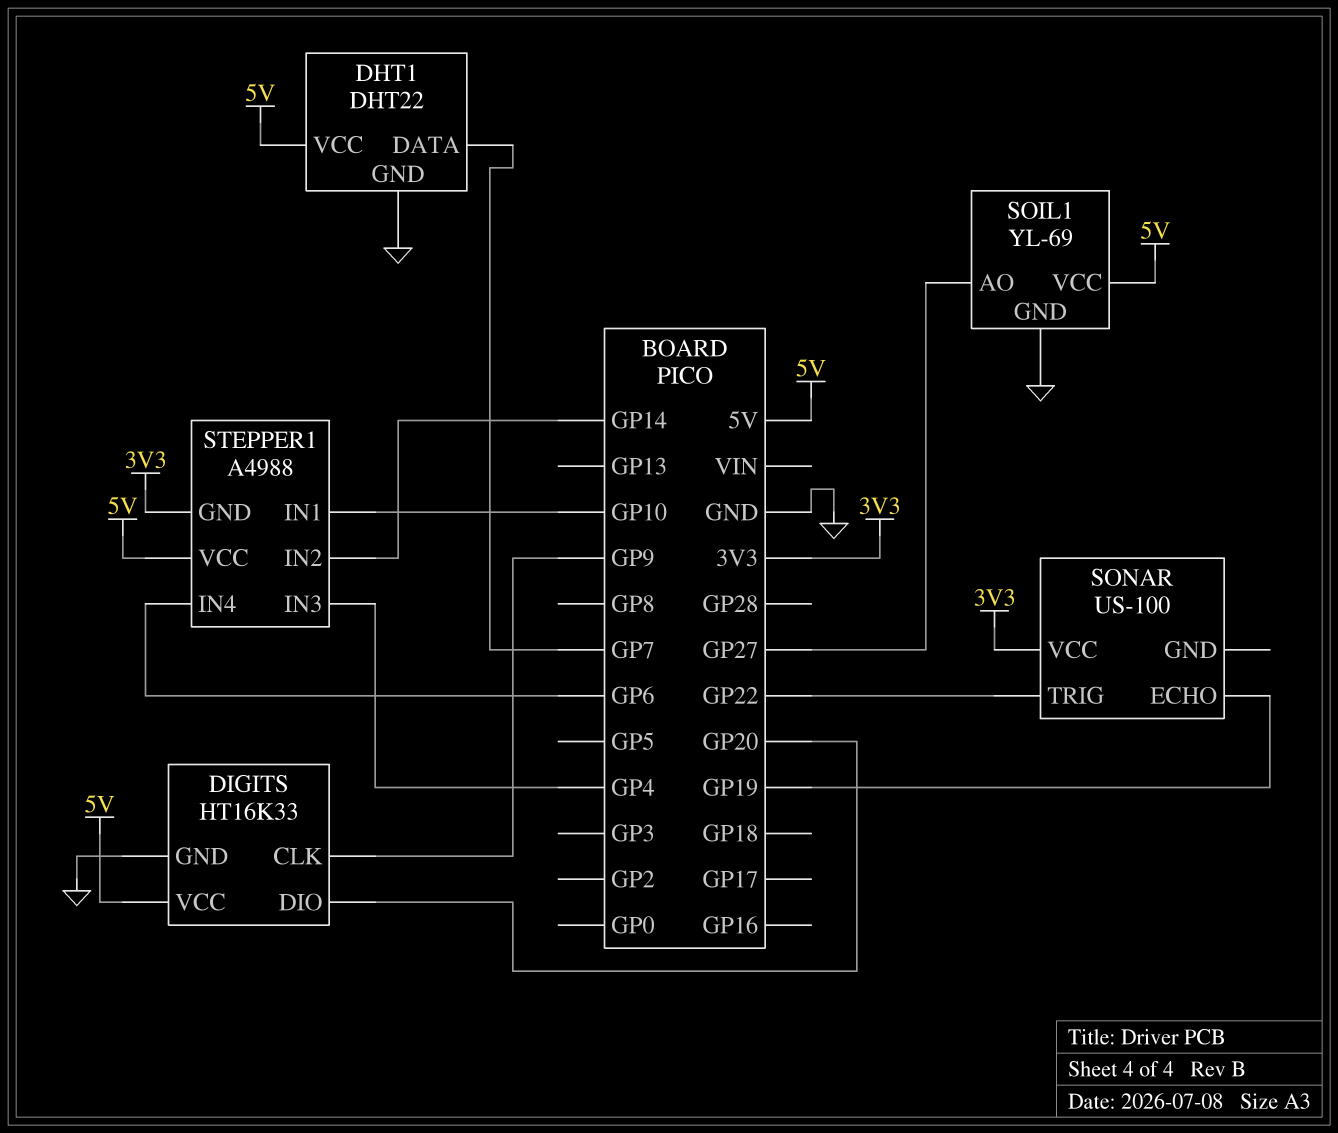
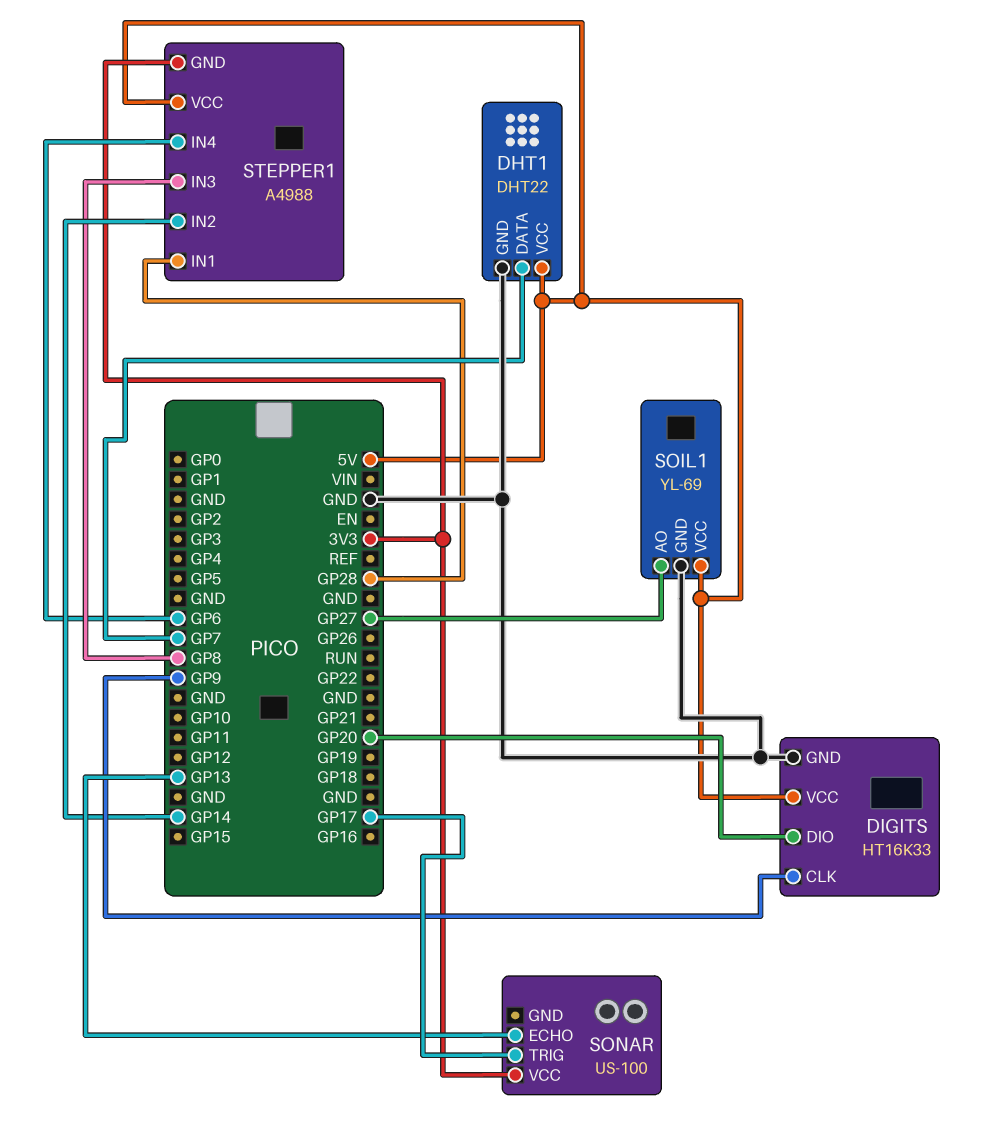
SONAR pin ECHO: GP19 -> GP13
SONAR pin TRIG: GP22 -> GP17
STEPPER1 pin IN1: GP10 -> GP28
STEPPER1 pin IN3: GP4 -> GP8

